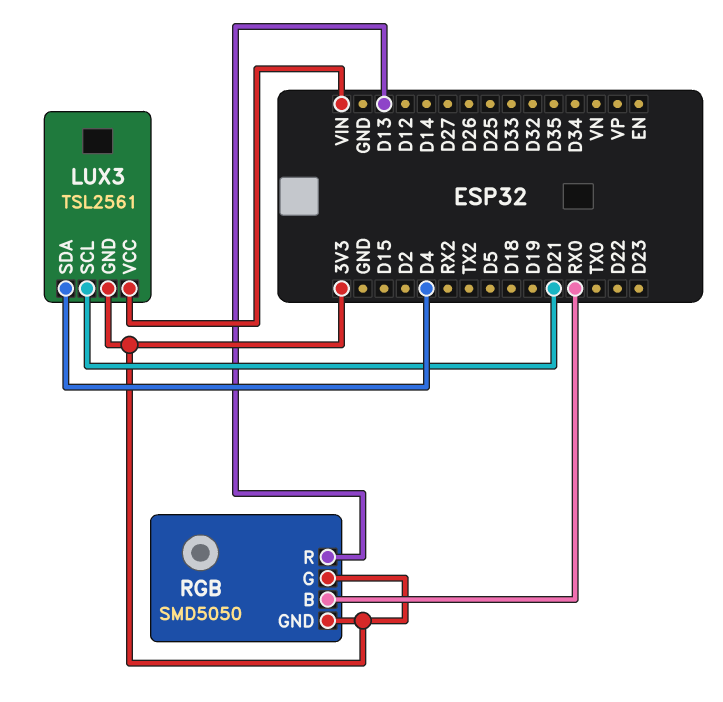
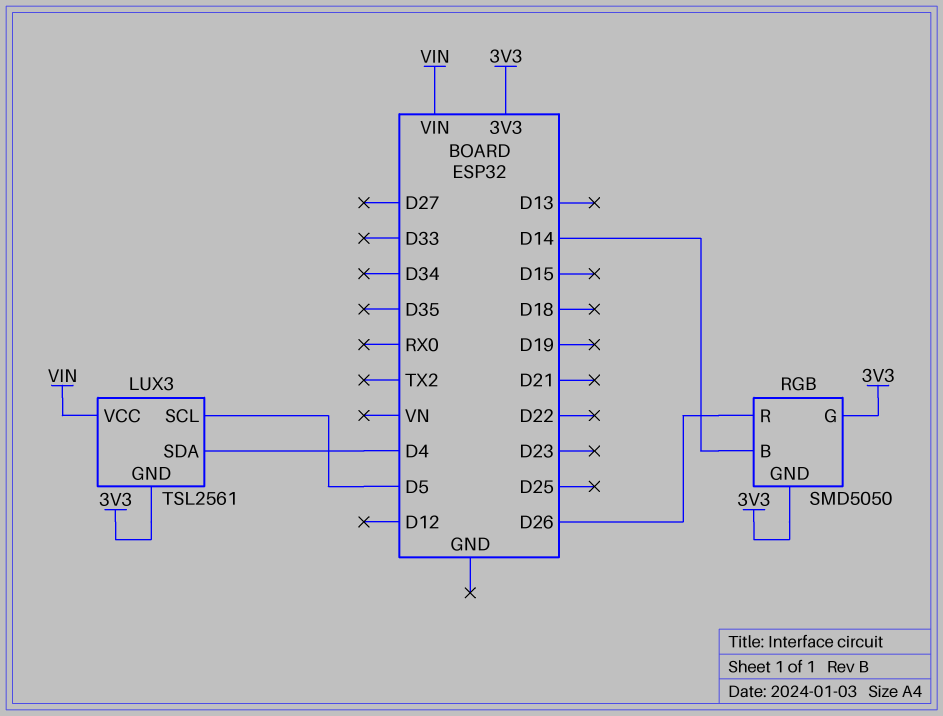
LUX3 pin SCL: D21 -> D5
RGB pin B: RX0 -> D14
RGB pin R: D13 -> D26

